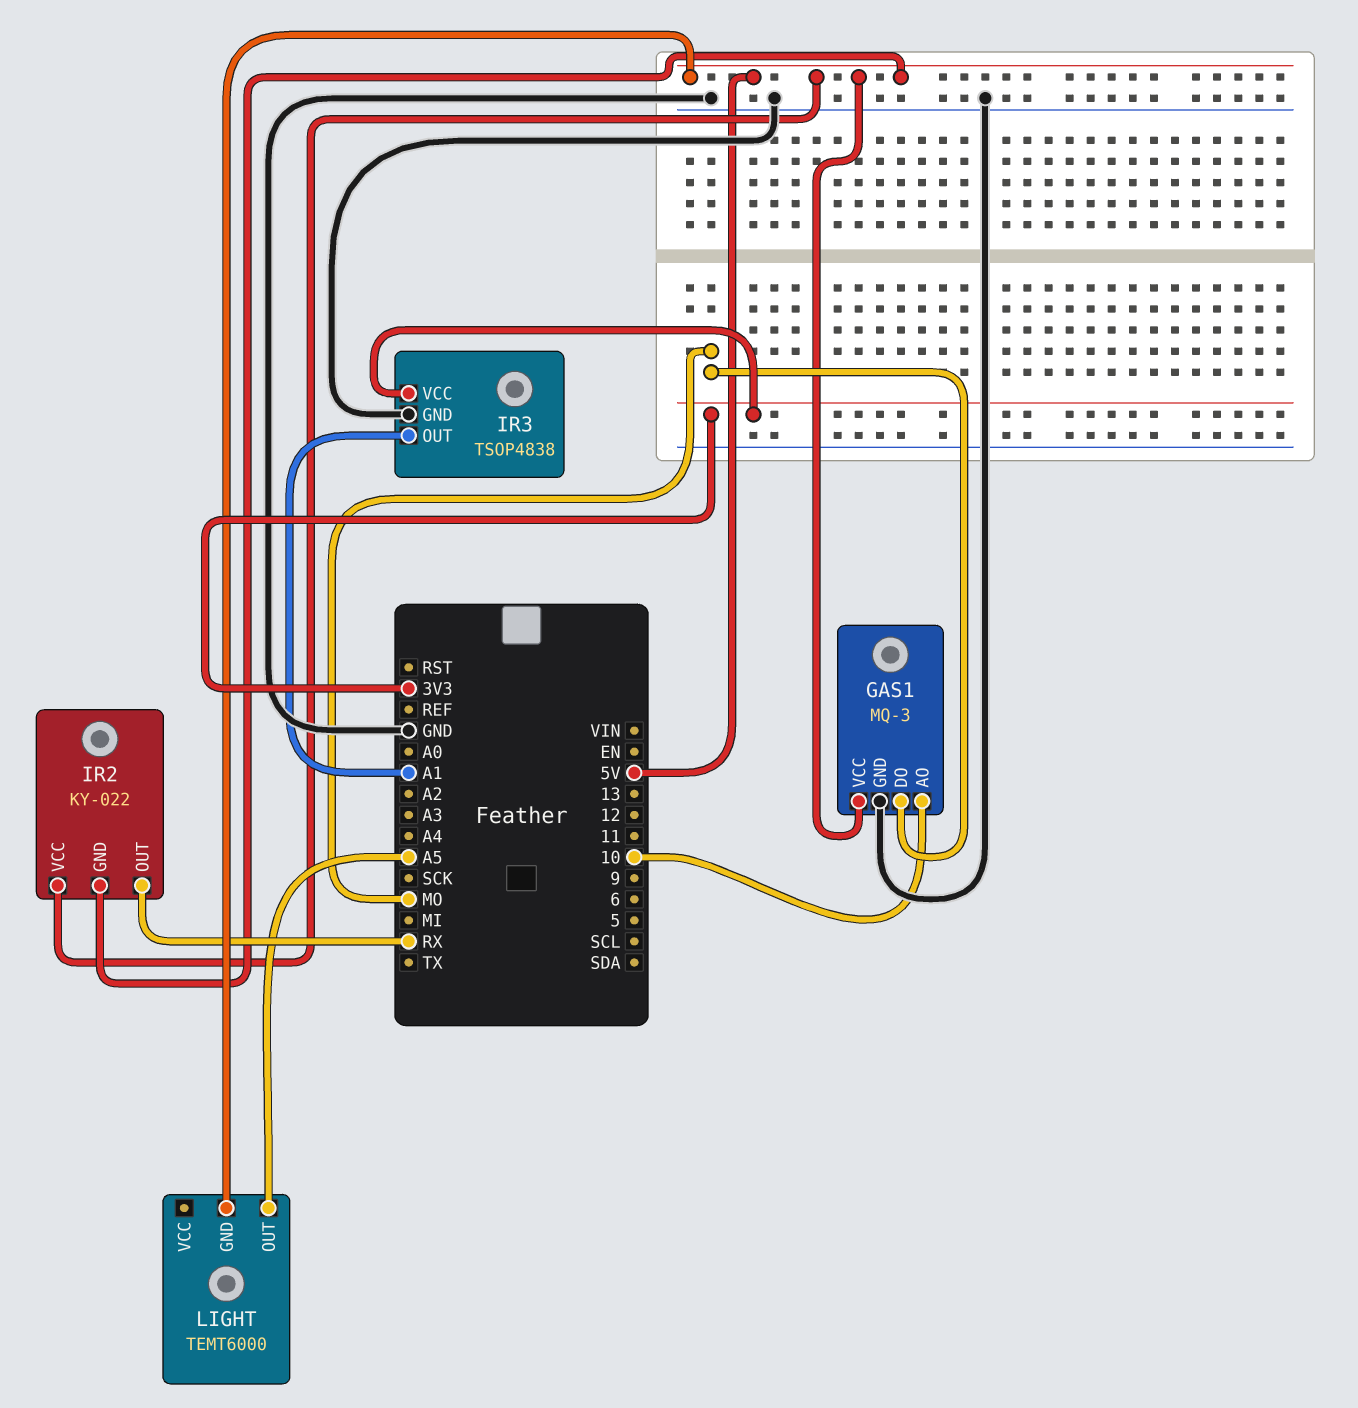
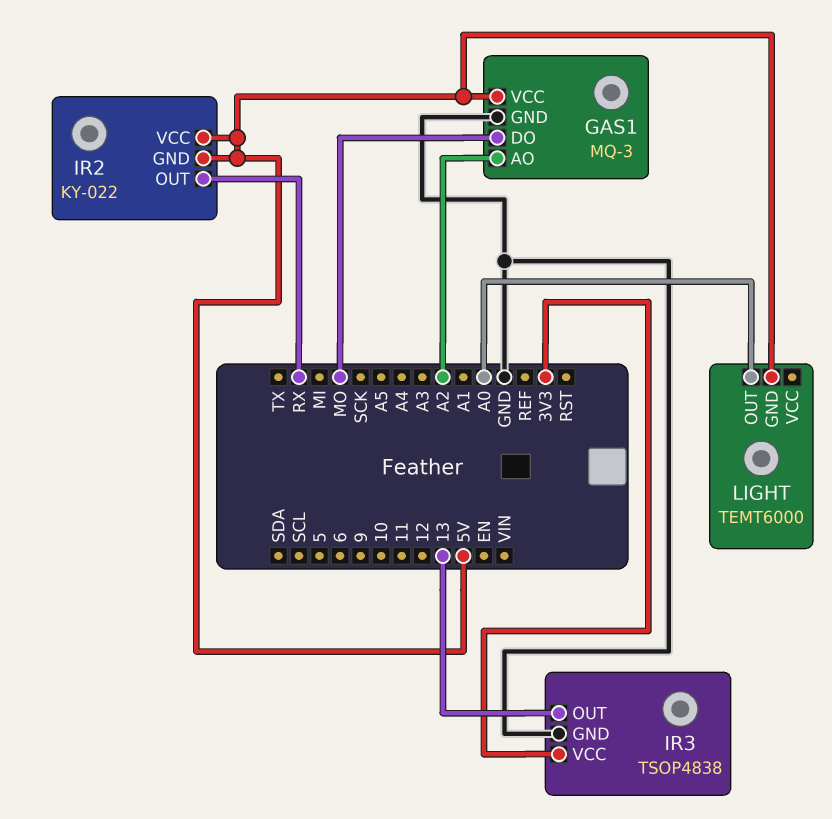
GAS1 pin AO: 10 -> A2
IR3 pin OUT: A1 -> 13
LIGHT pin OUT: A5 -> A0

